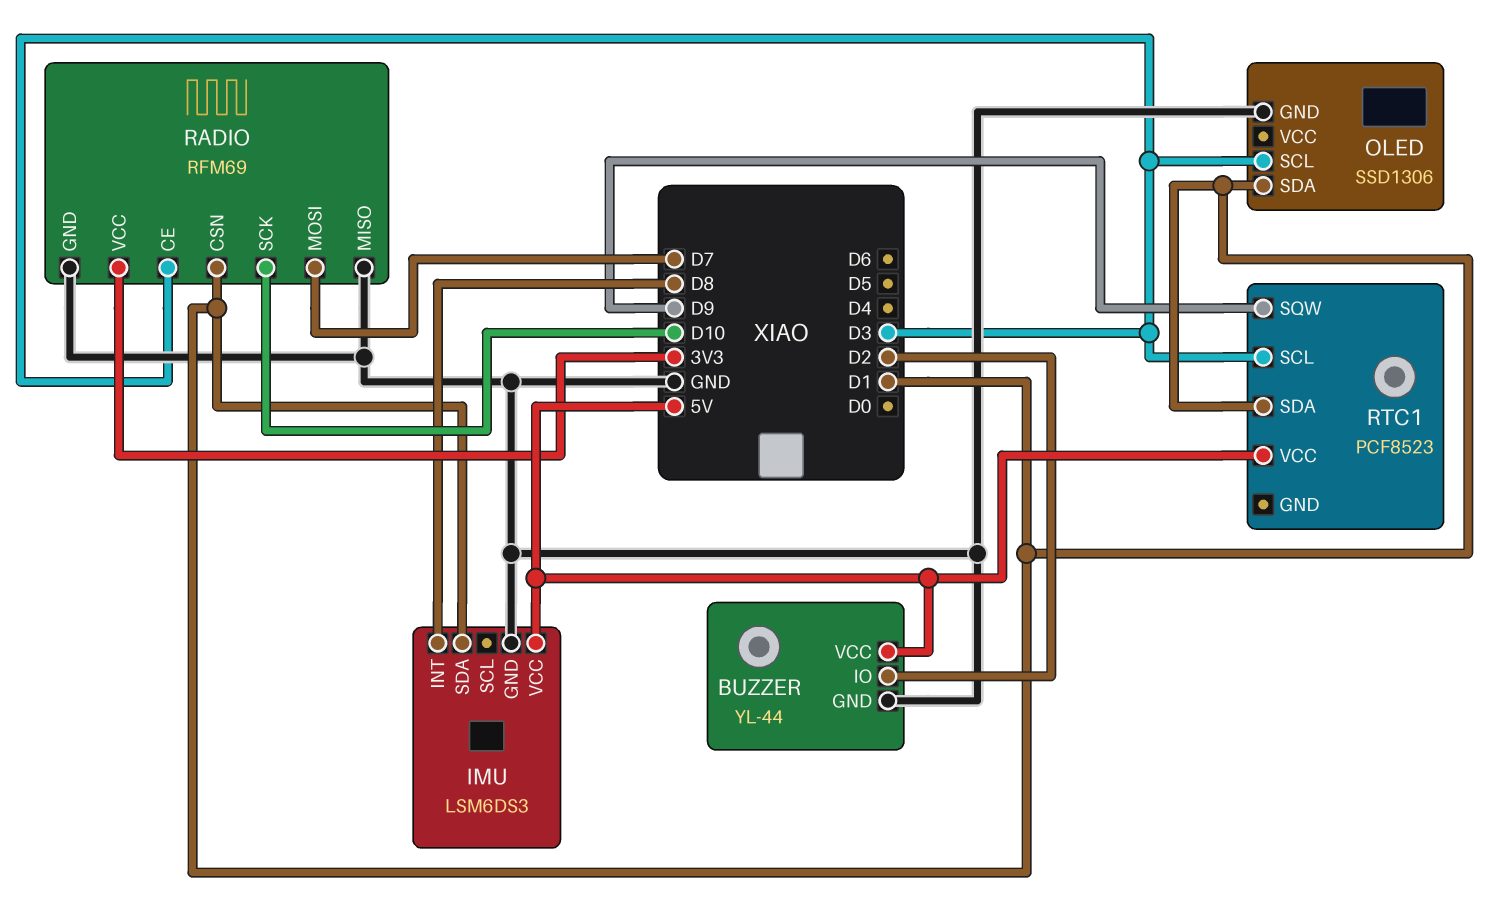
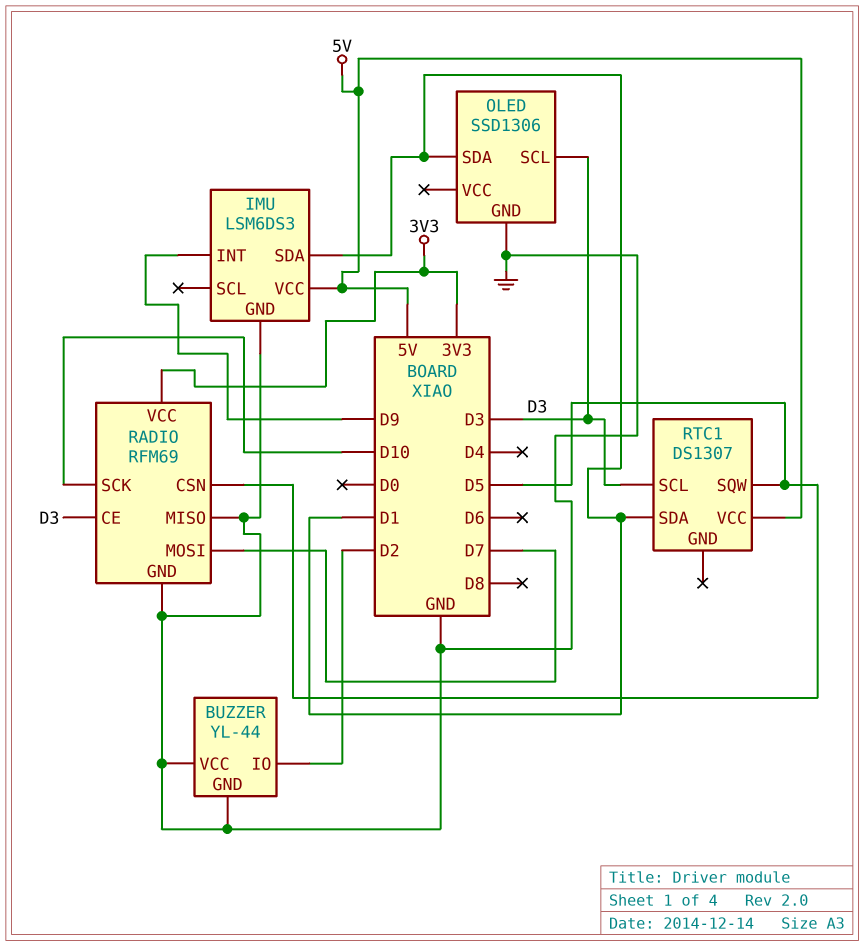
BUZZER pin VCC: 5V -> GND
IMU pin INT: D8 -> D9
RADIO pin CSN: D1 -> D5
RTC1: PCF8523 -> DS1307
RTC1 pin SQW: D9 -> D5

